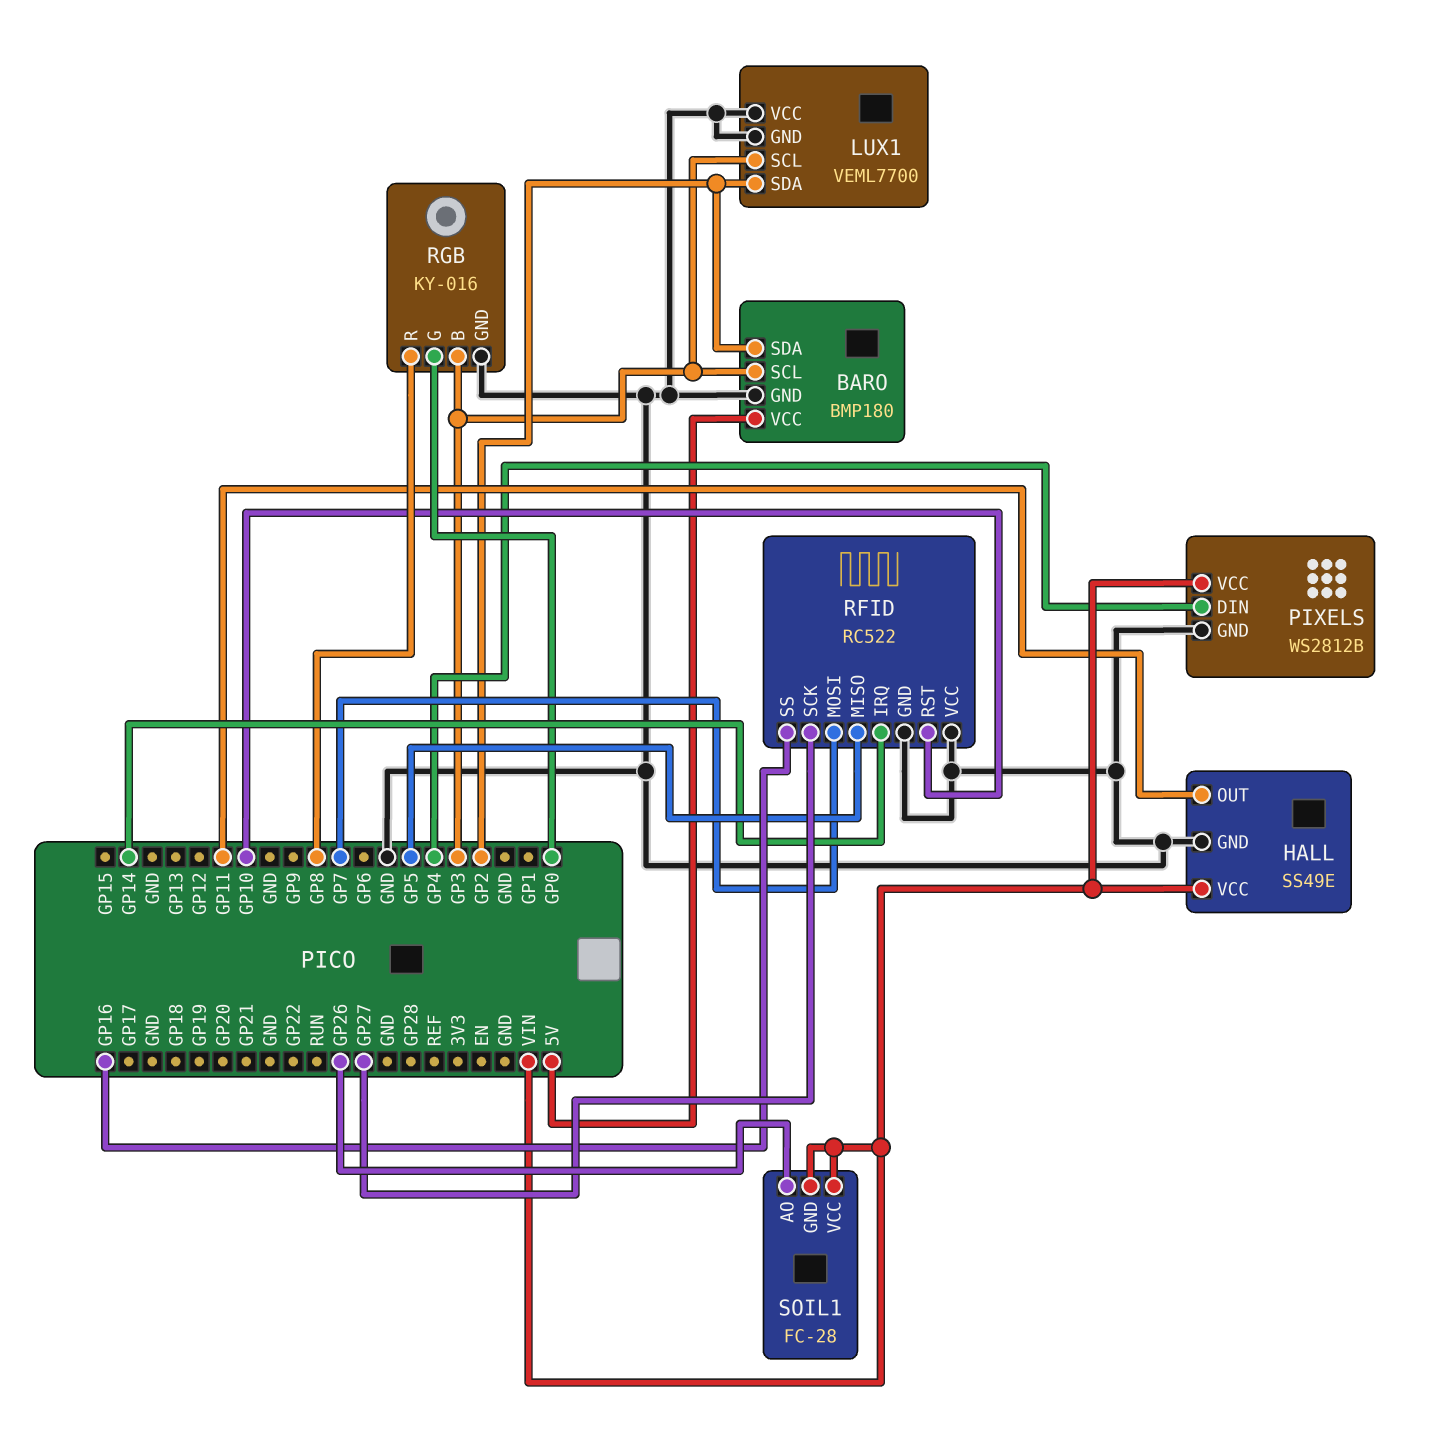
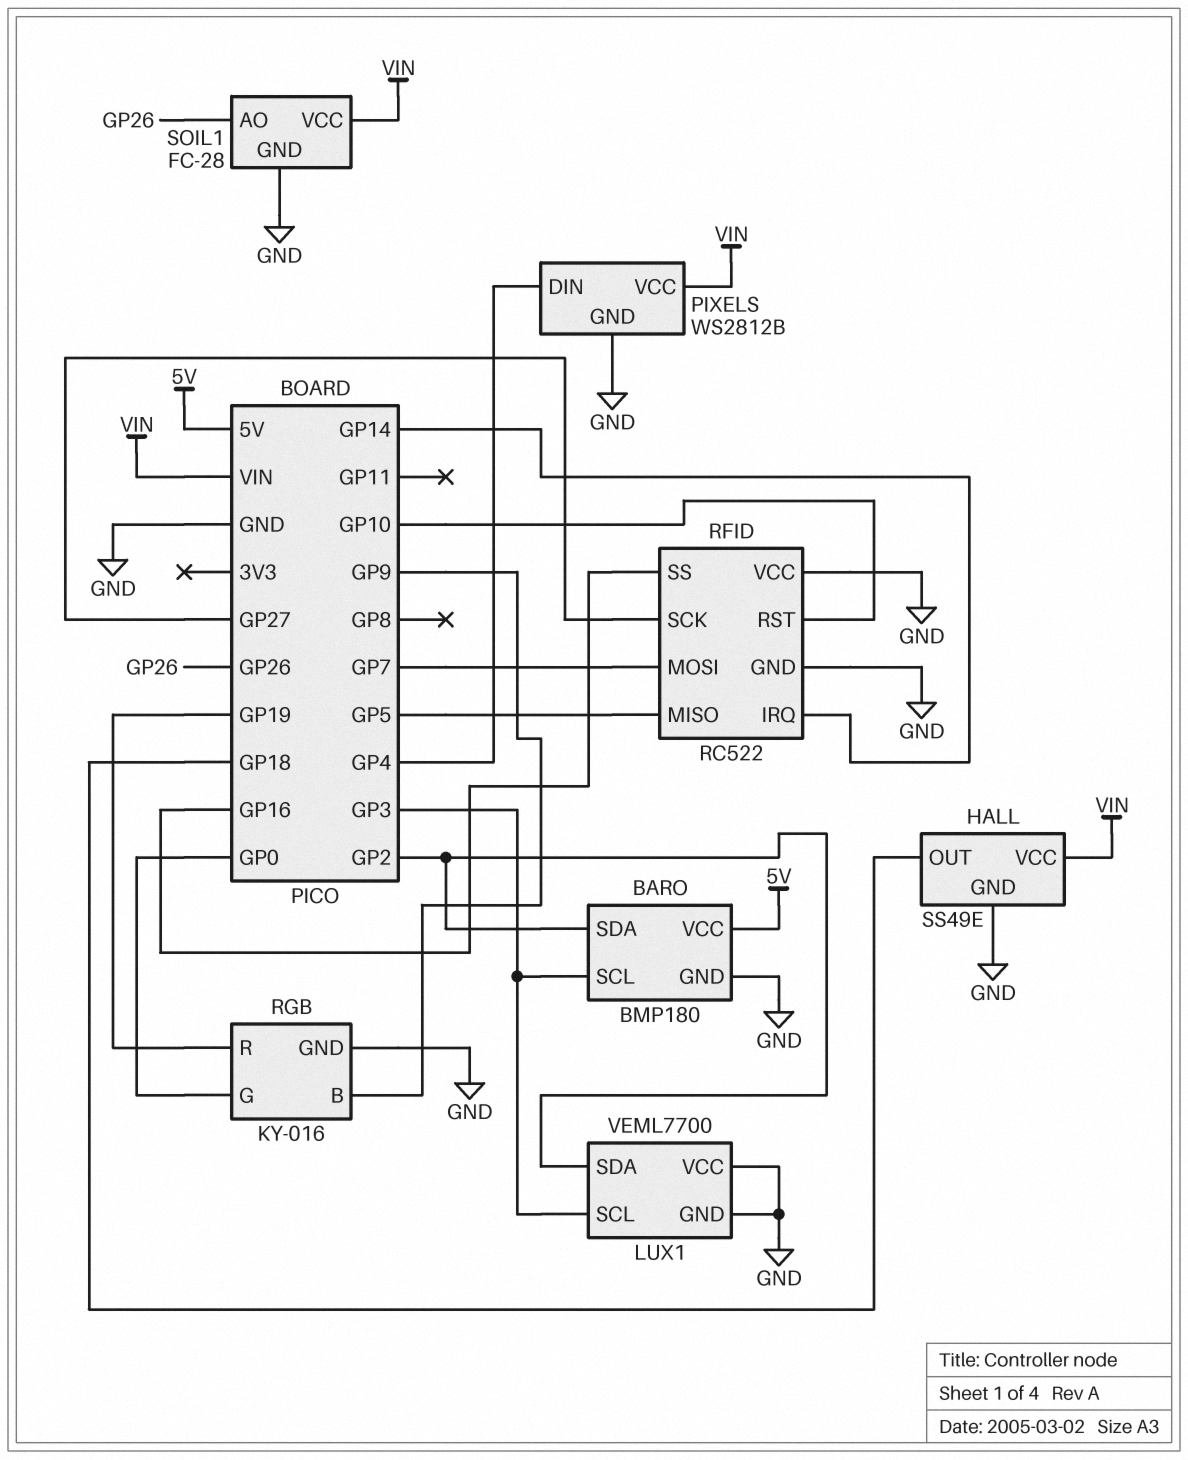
HALL pin OUT: GP11 -> GP18
RGB pin B: GP3 -> GP9
RGB pin R: GP8 -> GP19
SOIL1 pin GND: VIN -> GND

